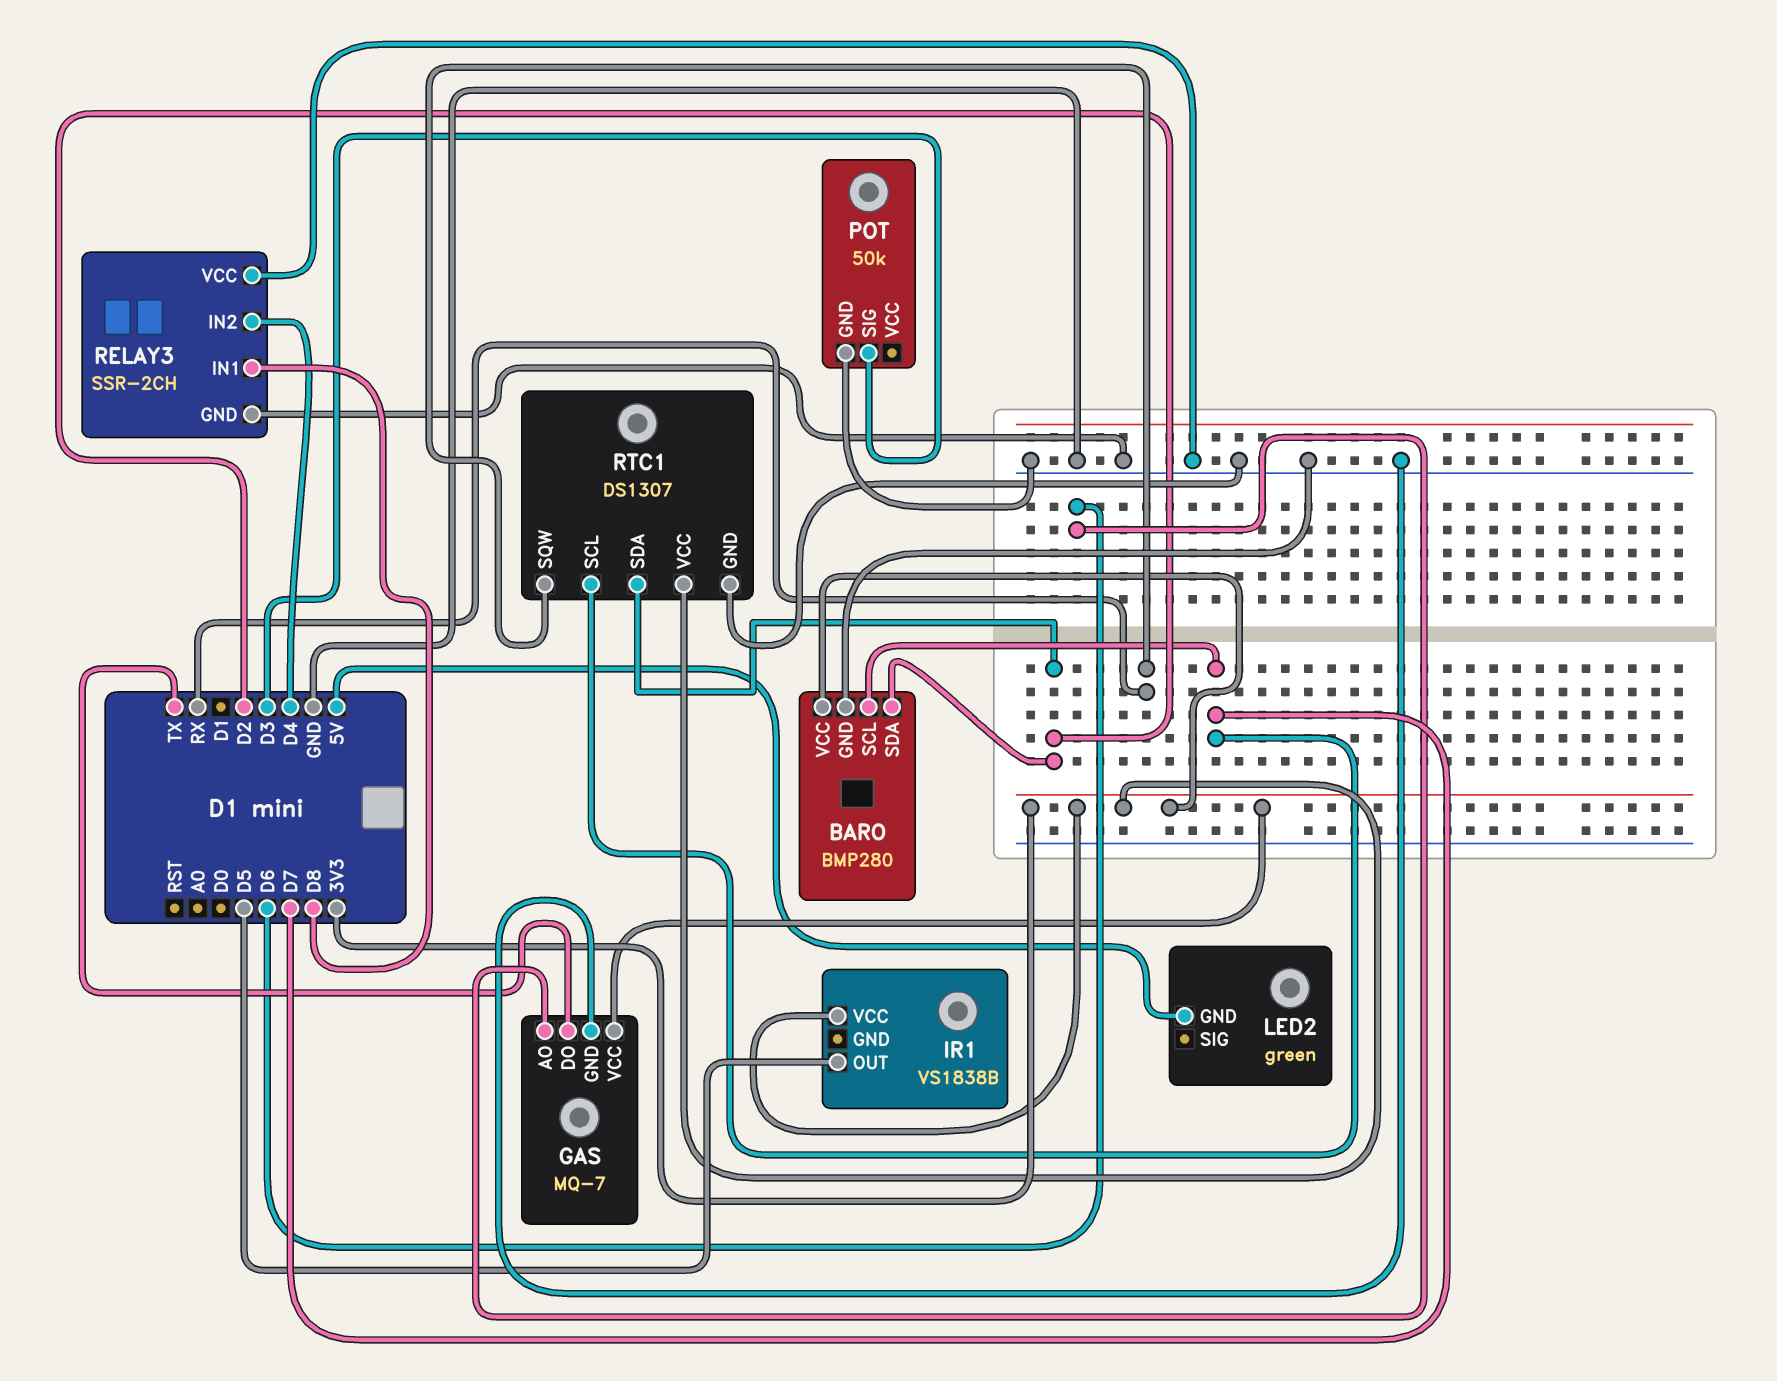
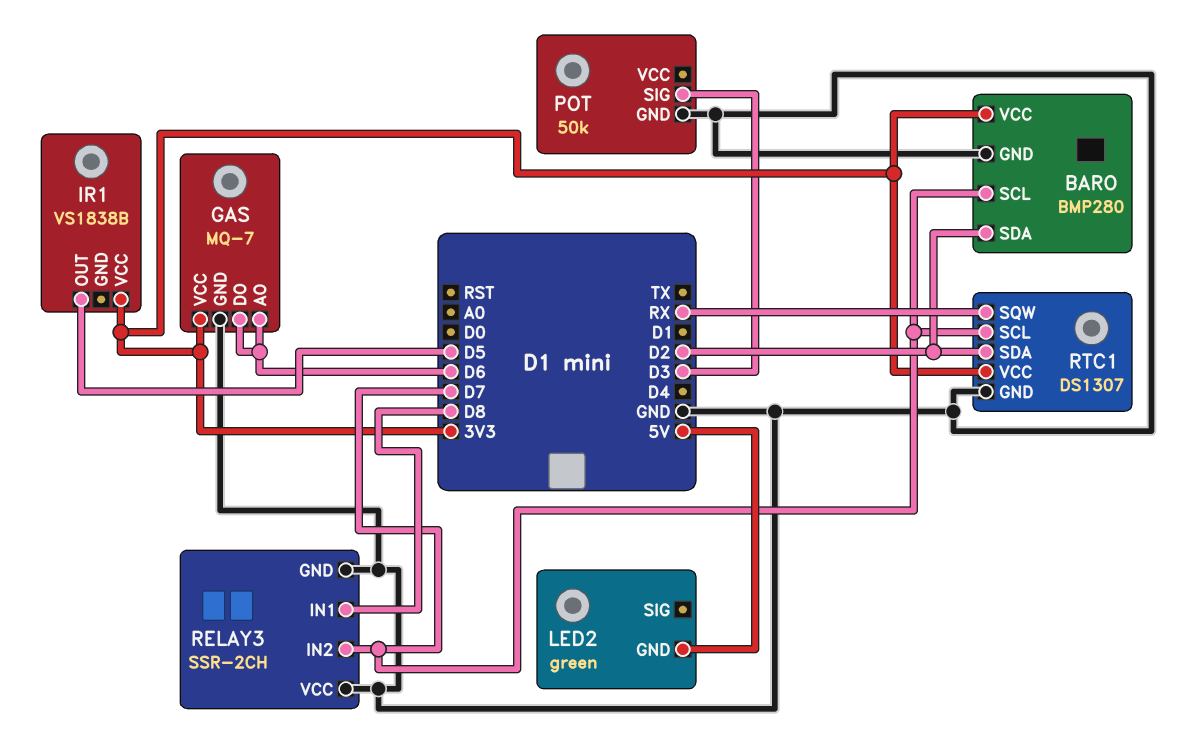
GAS pin DO: TX -> D6
RELAY3 pin IN2: D4 -> D7

